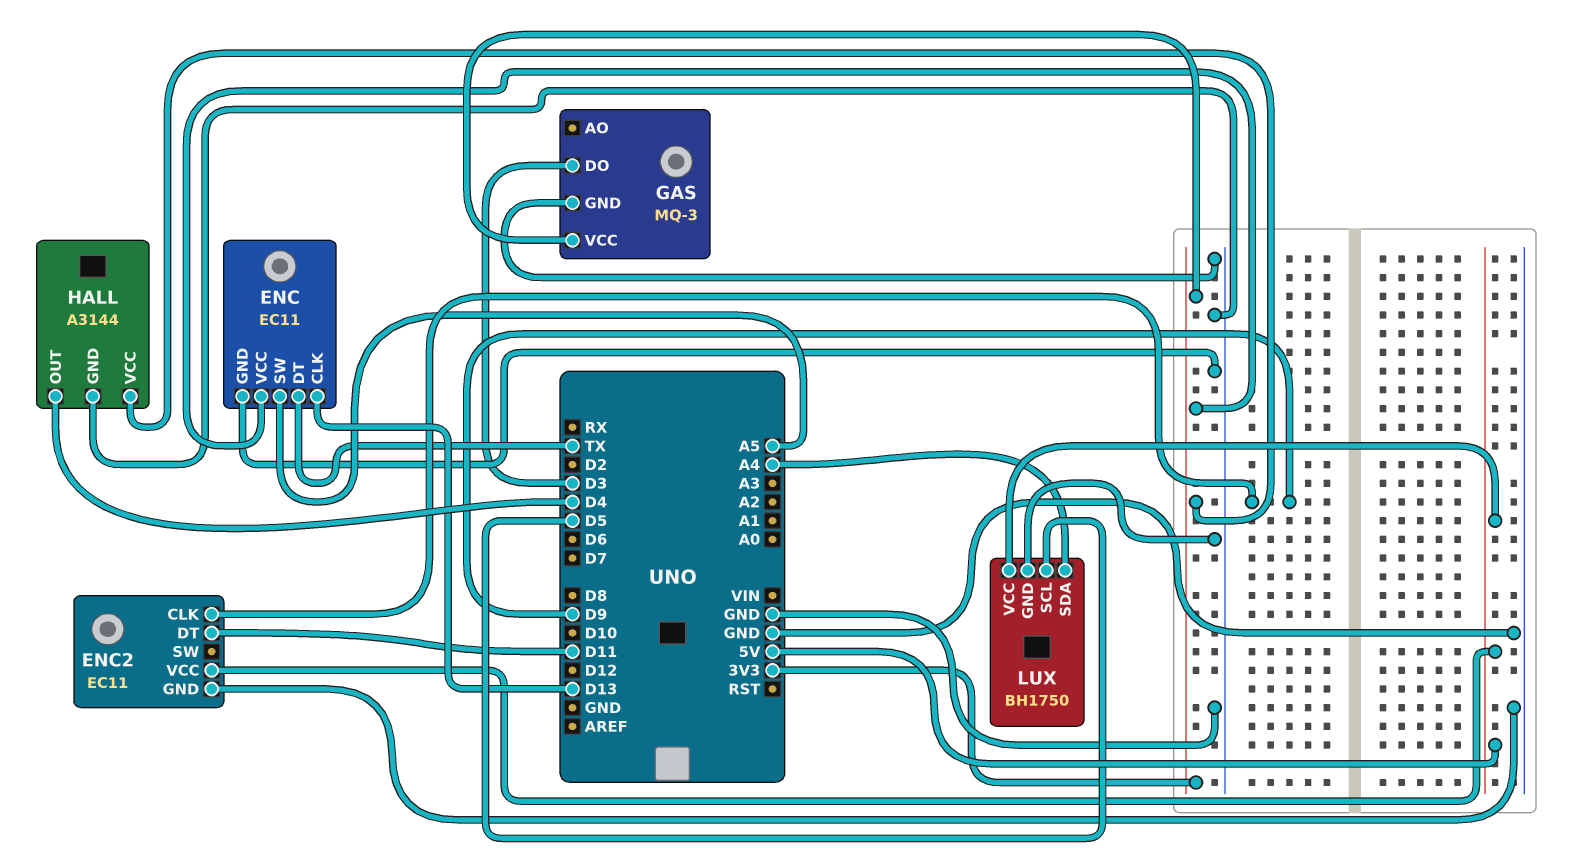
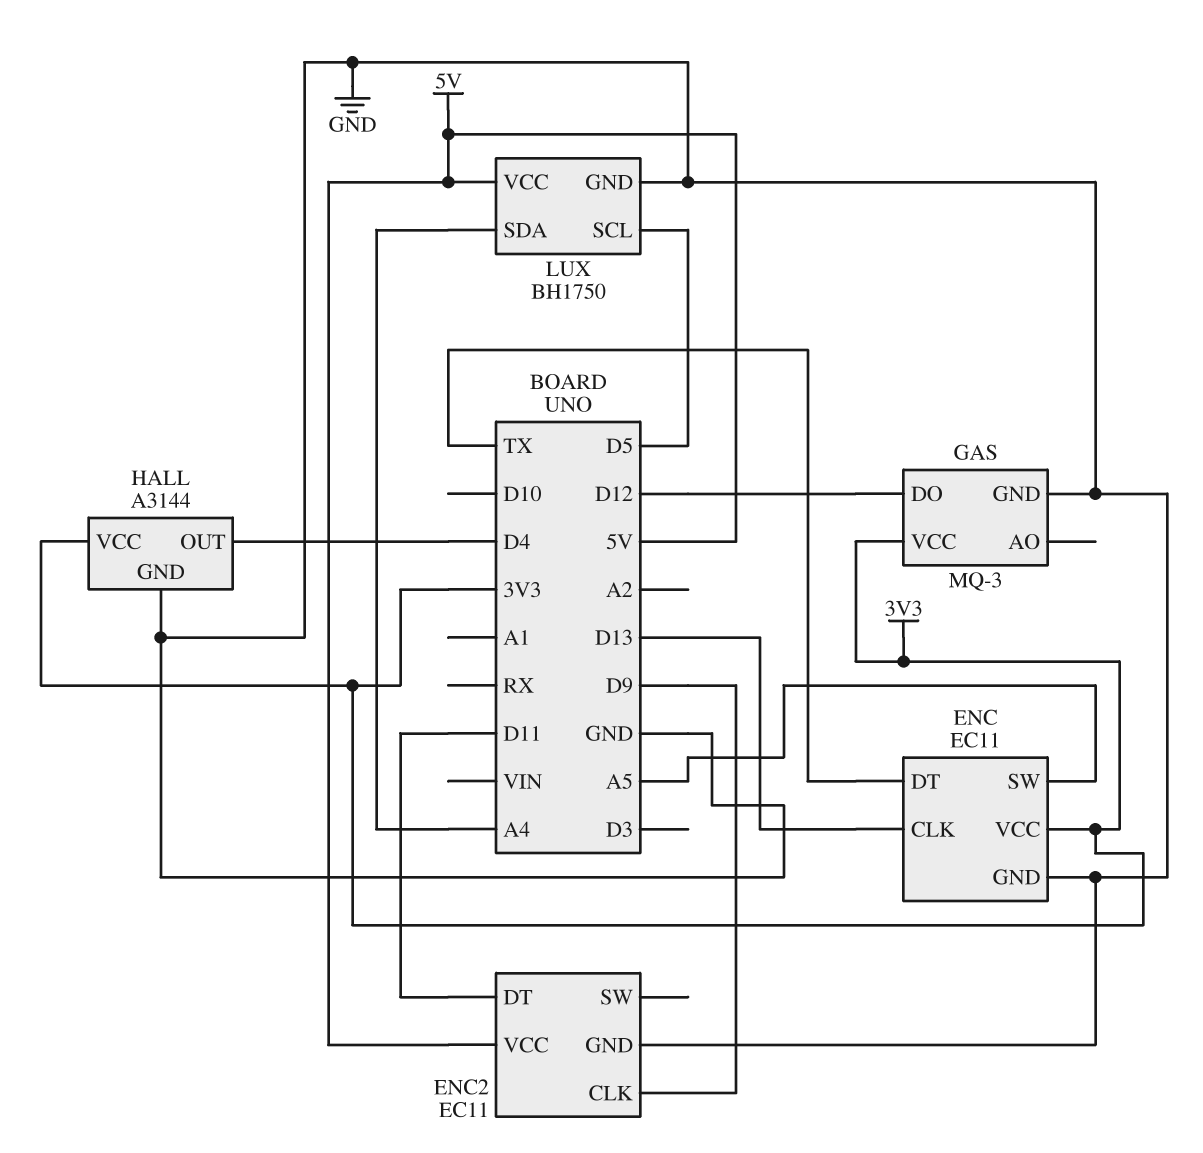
GAS pin DO: D3 -> D12

